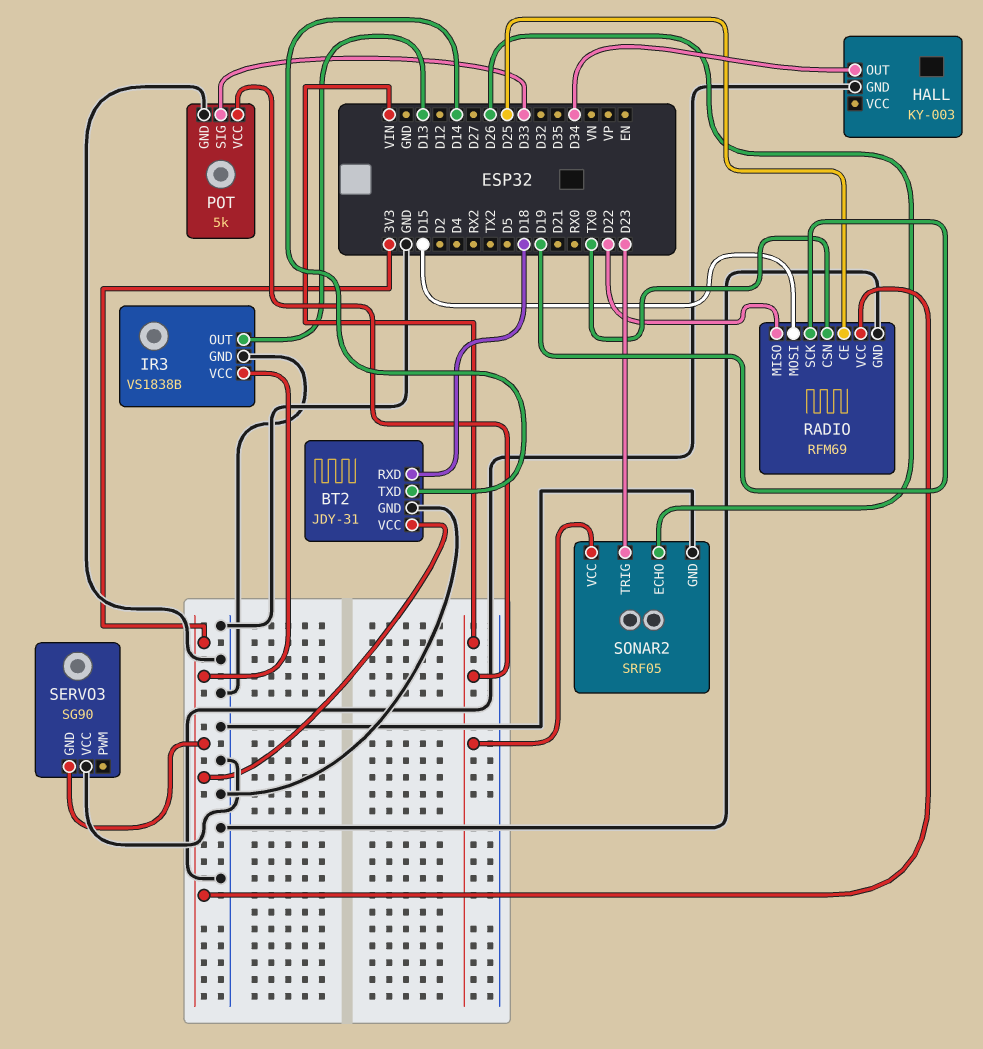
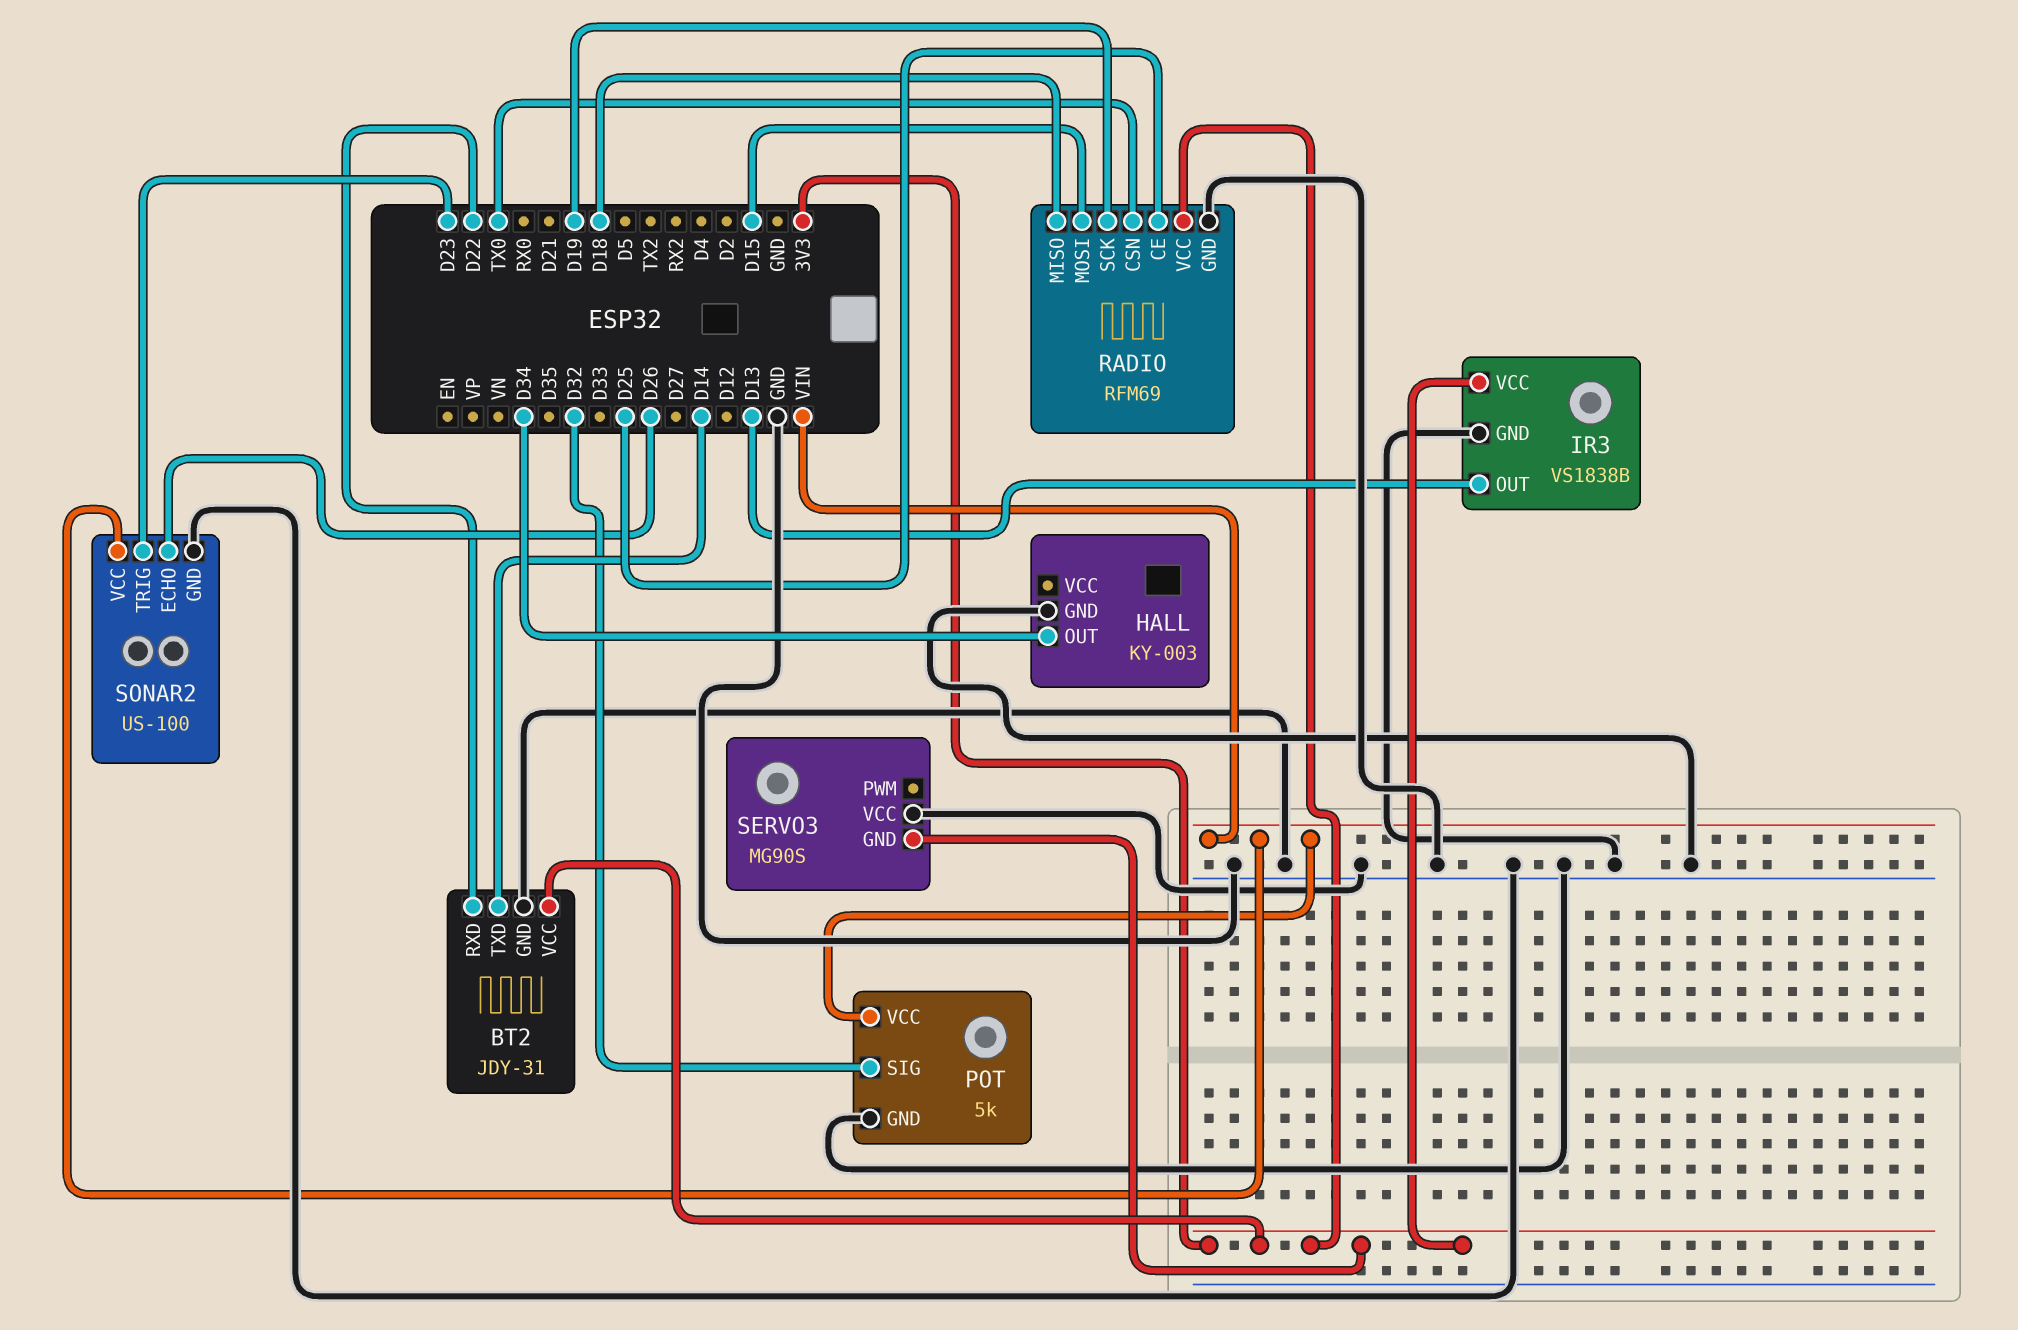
BT2 pin RXD: D18 -> D22
POT pin SIG: D33 -> D32
RADIO pin MISO: D22 -> D18
SERVO3: SG90 -> MG90S
SONAR2: SRF05 -> US-100

